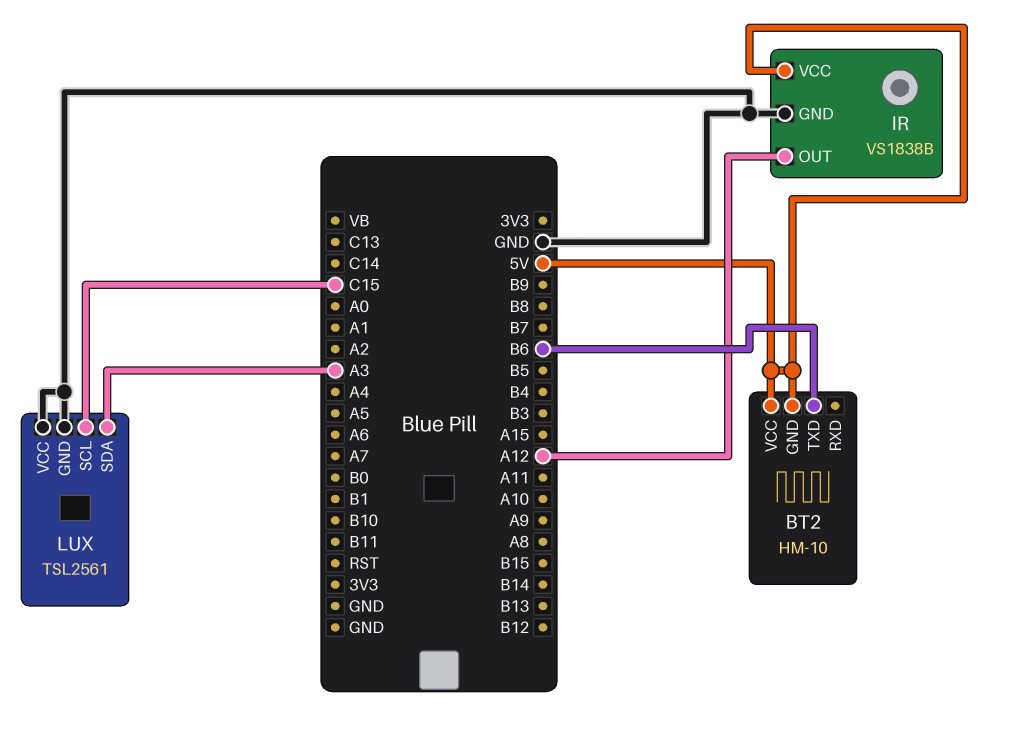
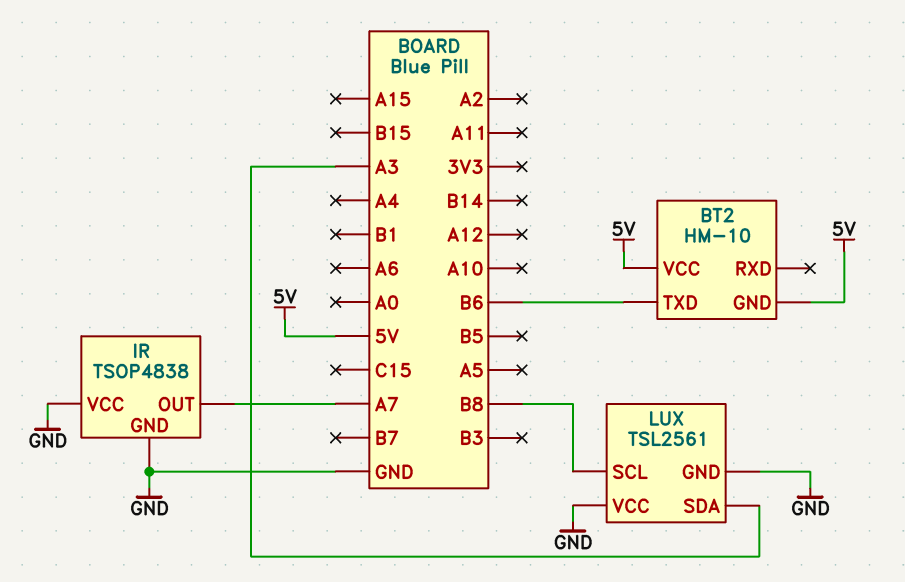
IR: VS1838B -> TSOP4838
IR pin OUT: A12 -> A7
IR pin VCC: 5V -> GND
LUX pin SCL: C15 -> B8

